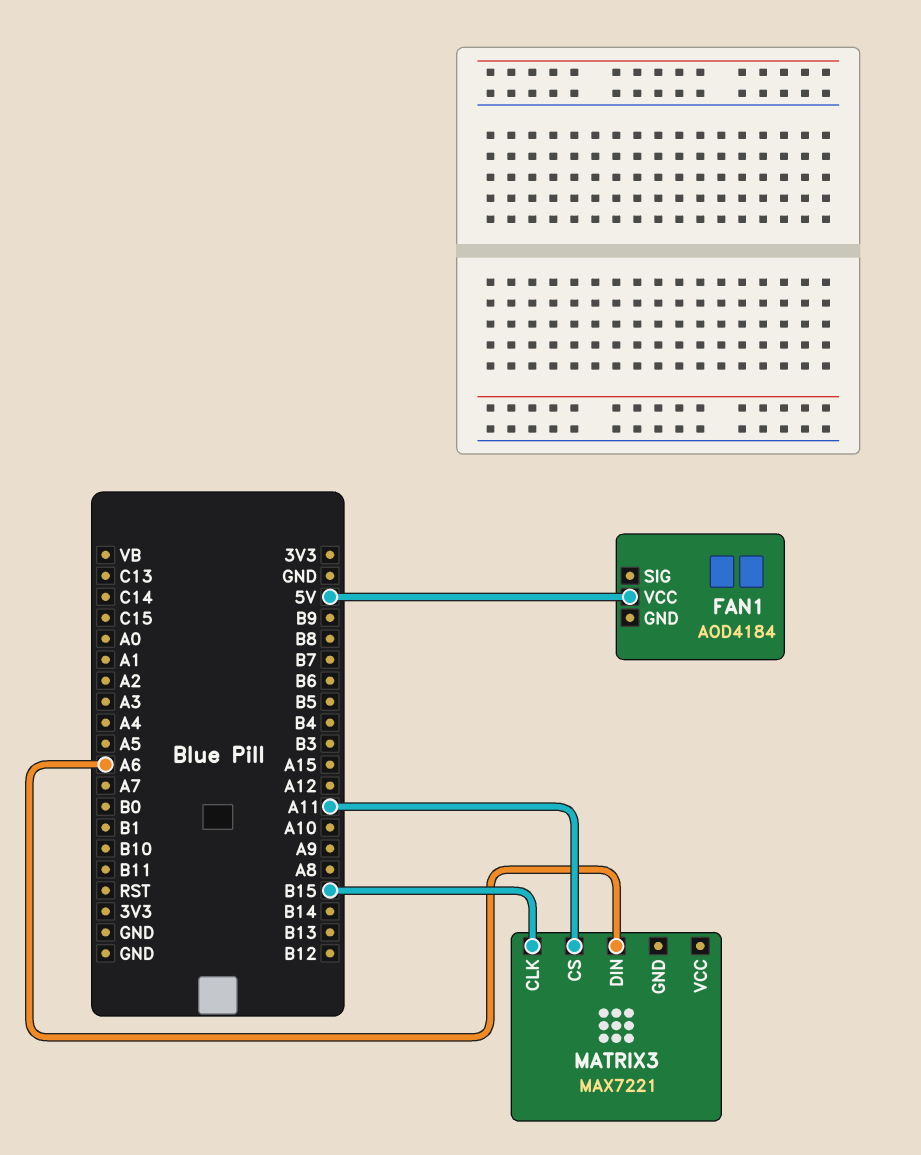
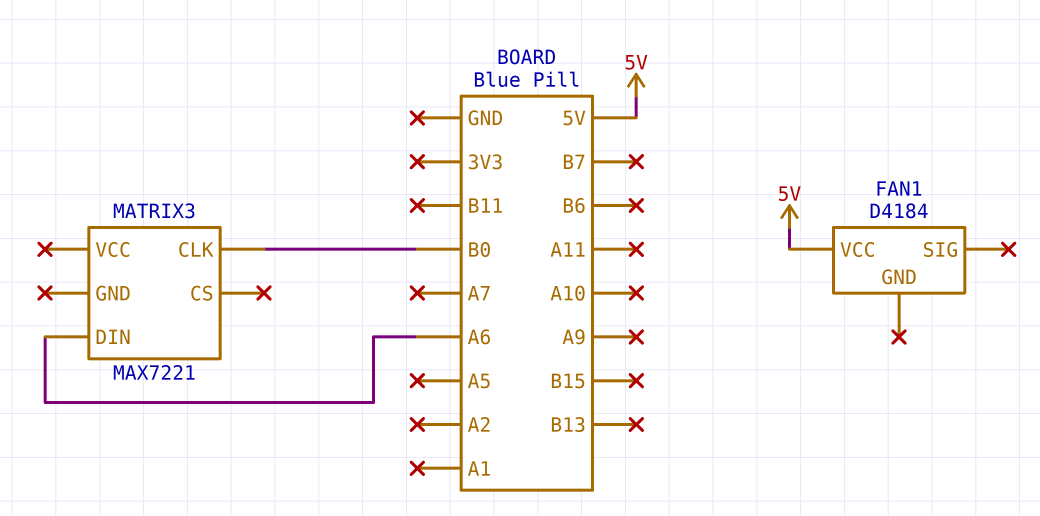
FAN1: AOD4184 -> D4184
MATRIX3 pin CLK: B15 -> B0
MATRIX3 pin CS: A11 -> none

